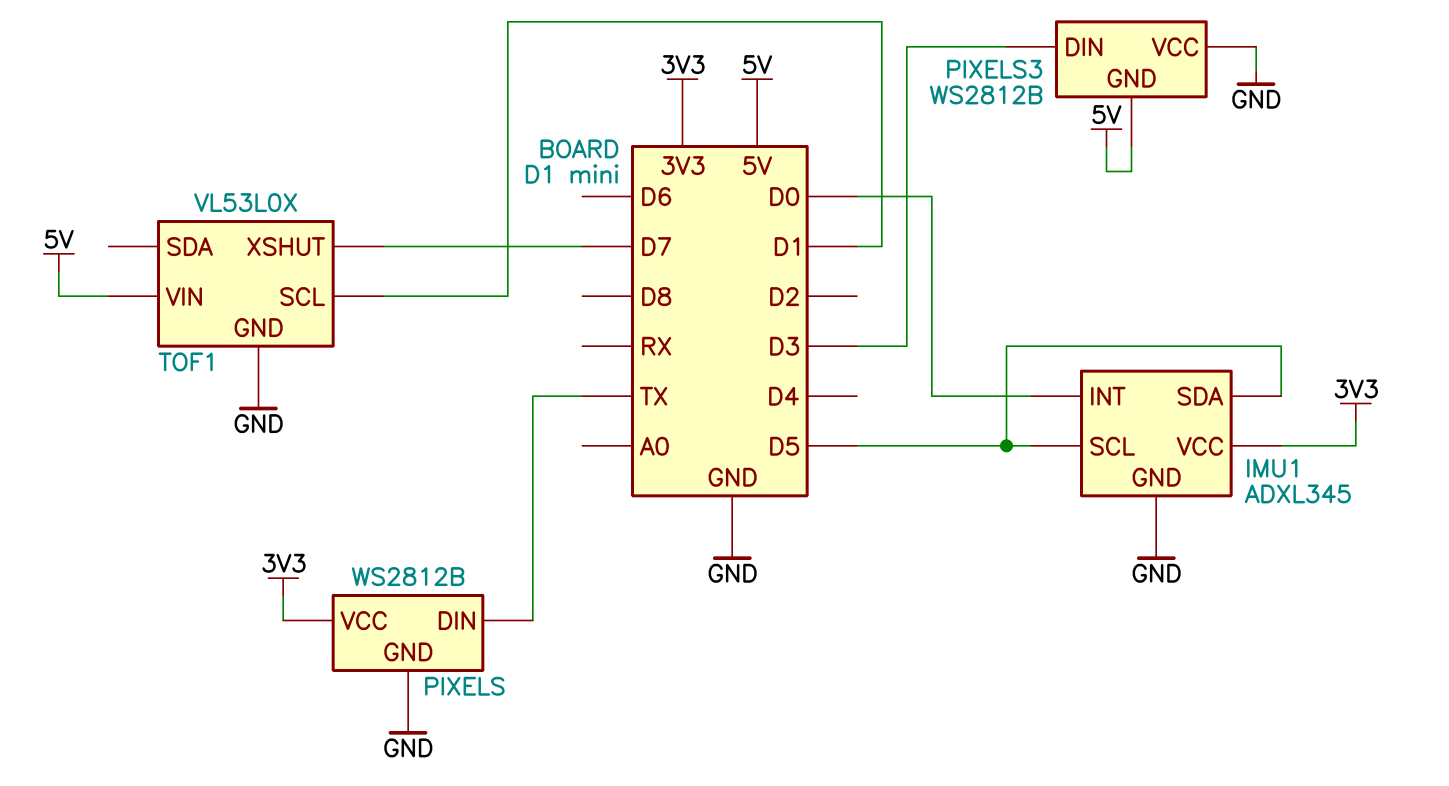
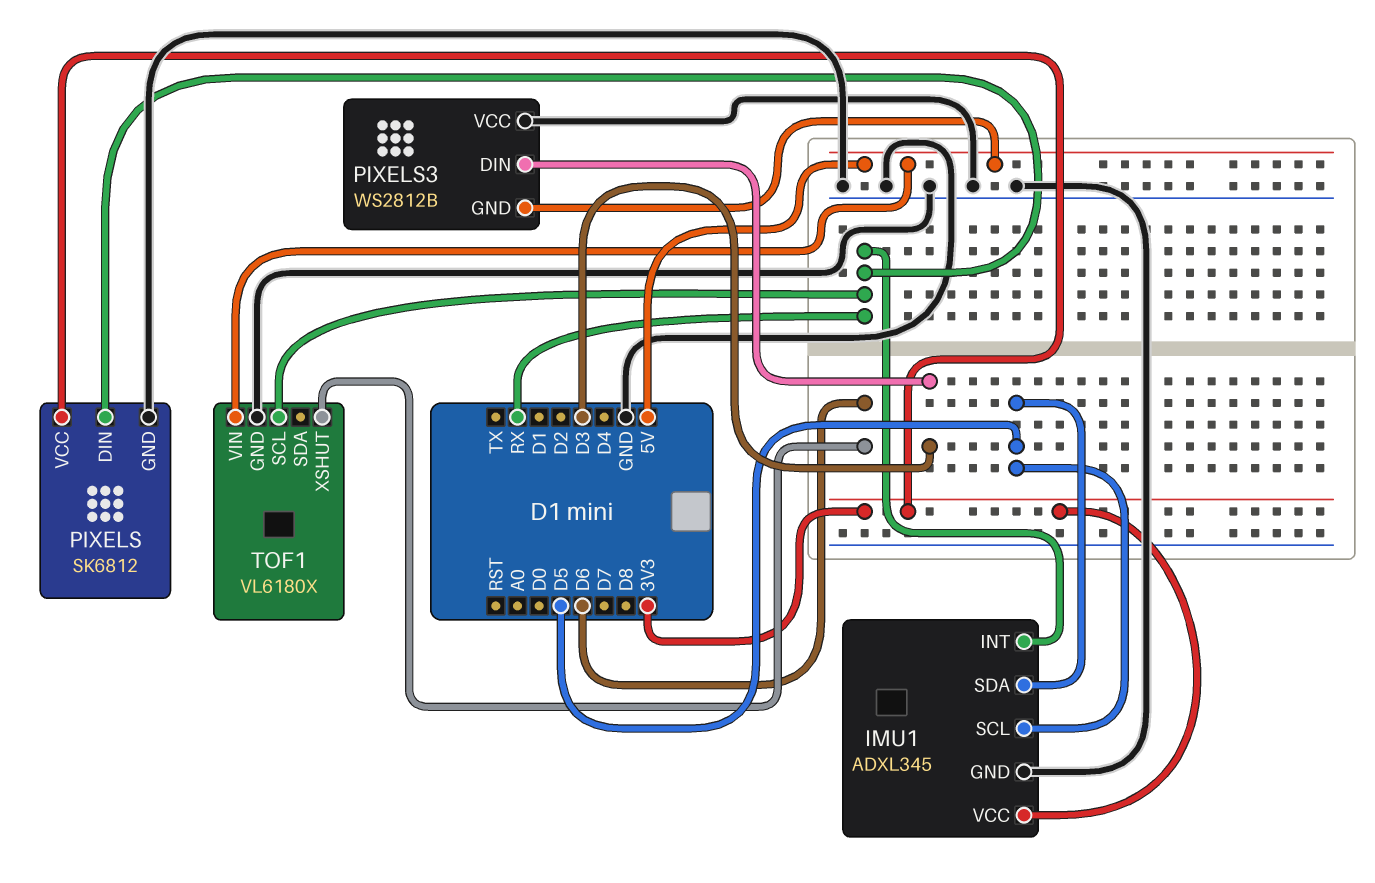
IMU1 pin INT: D0 -> RX
PIXELS: WS2812B -> SK6812
PIXELS pin DIN: TX -> RX
TOF1: VL53L0X -> VL6180X
TOF1 pin SCL: D1 -> RX
TOF1 pin XSHUT: D7 -> D6

